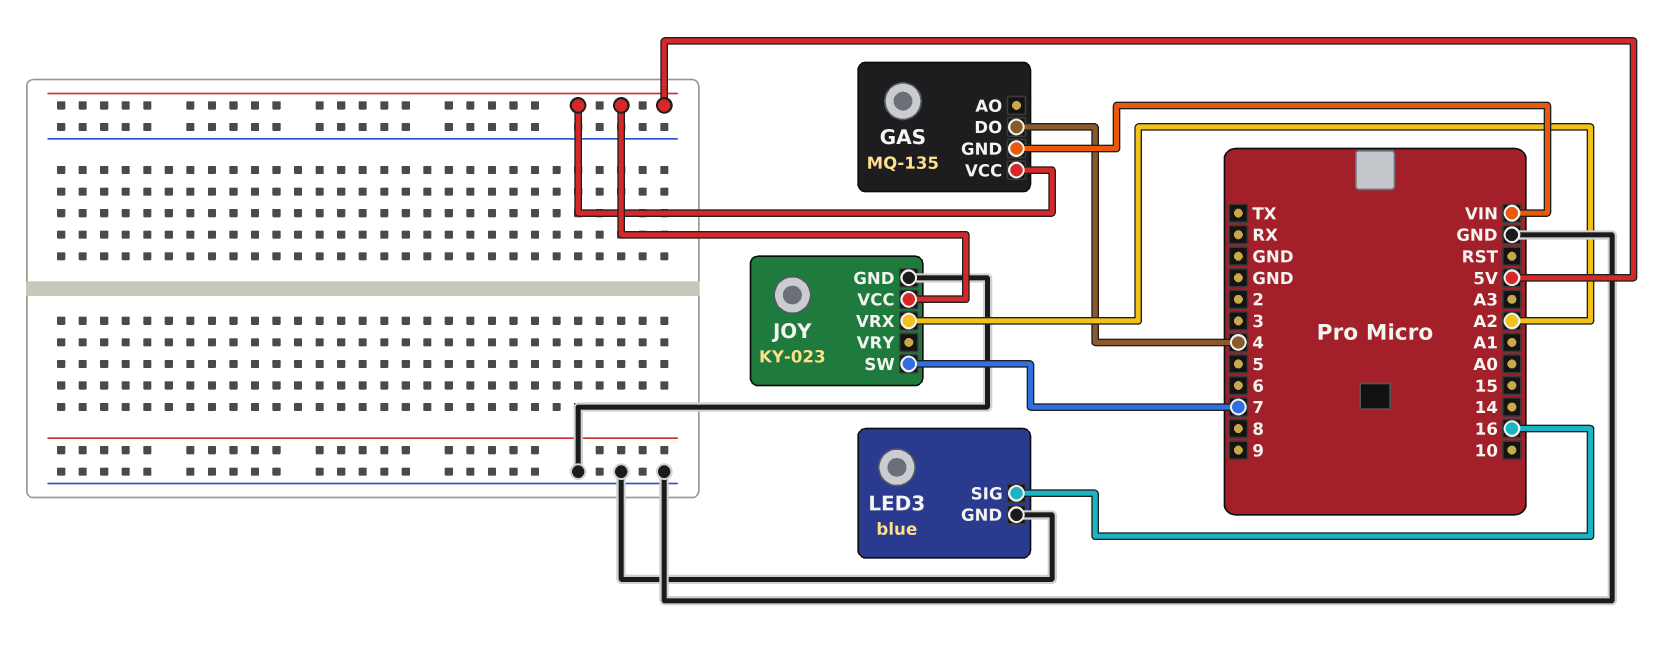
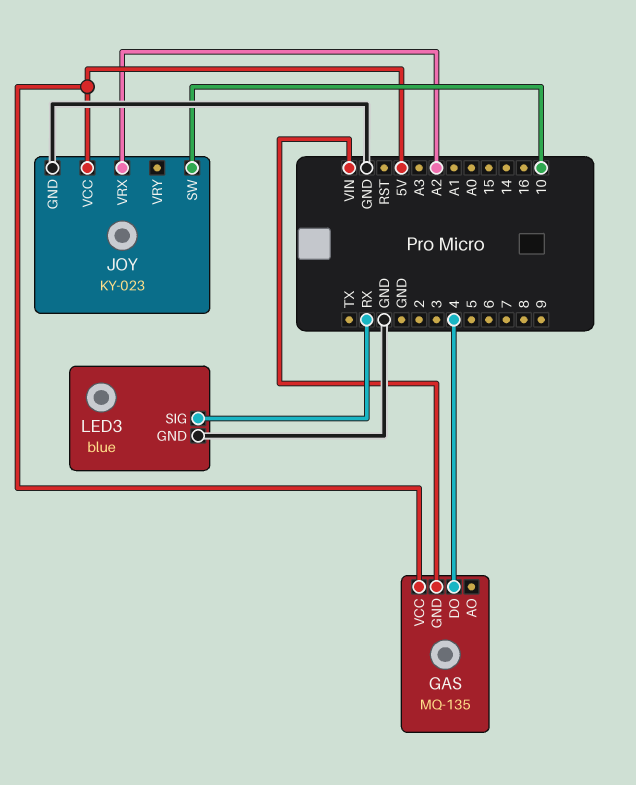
JOY pin SW: 7 -> 10
LED3 pin SIG: 16 -> RX

